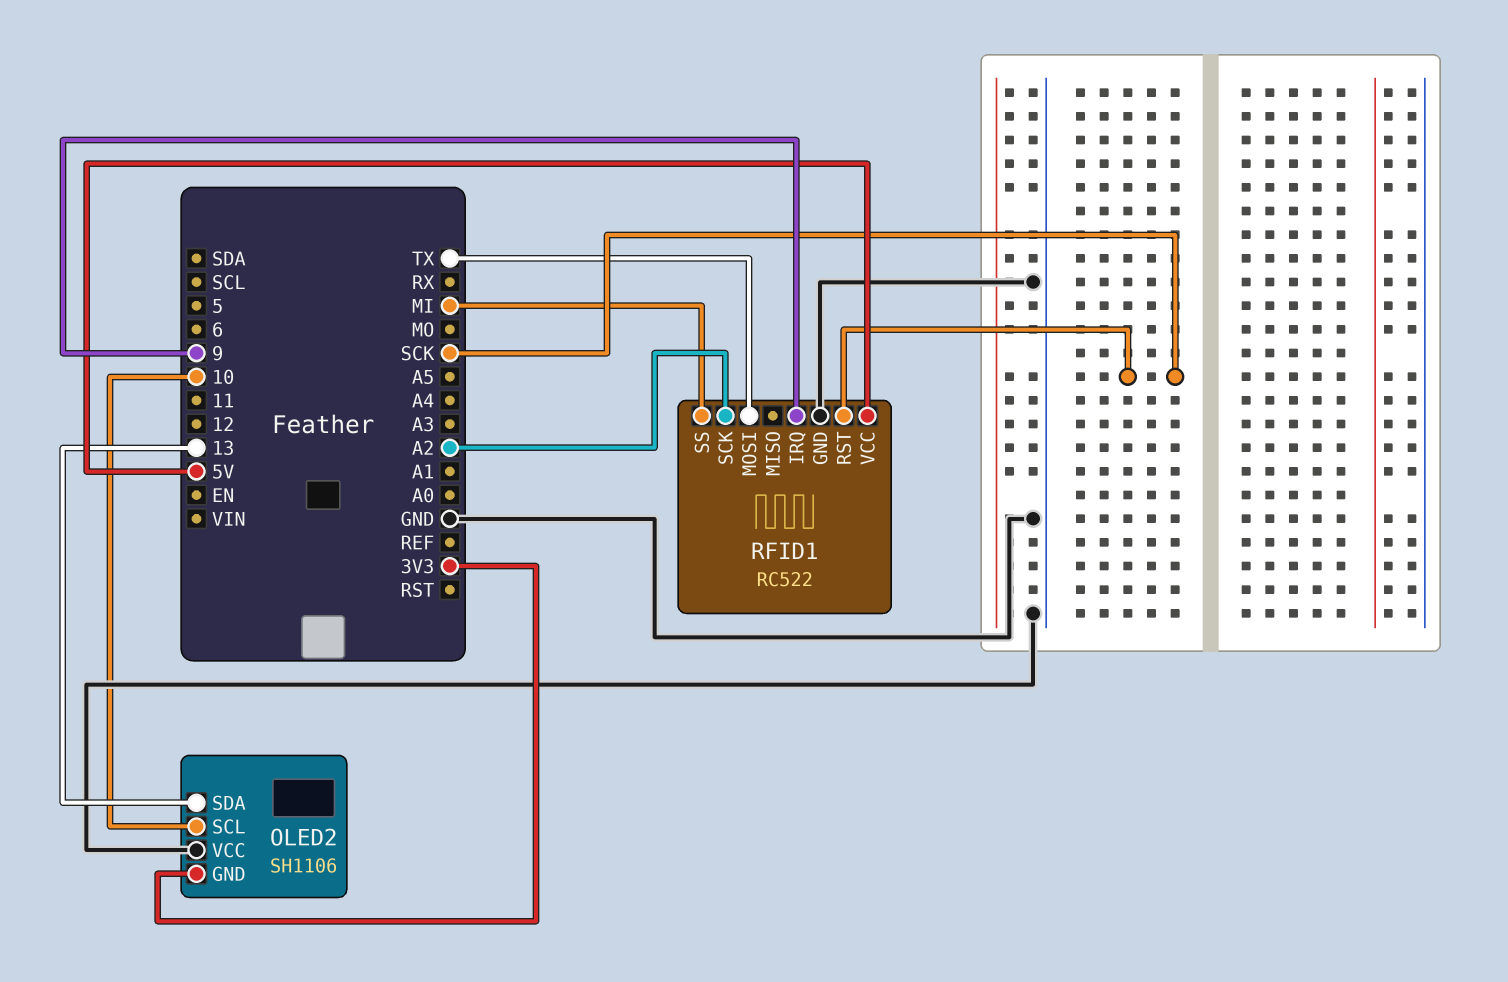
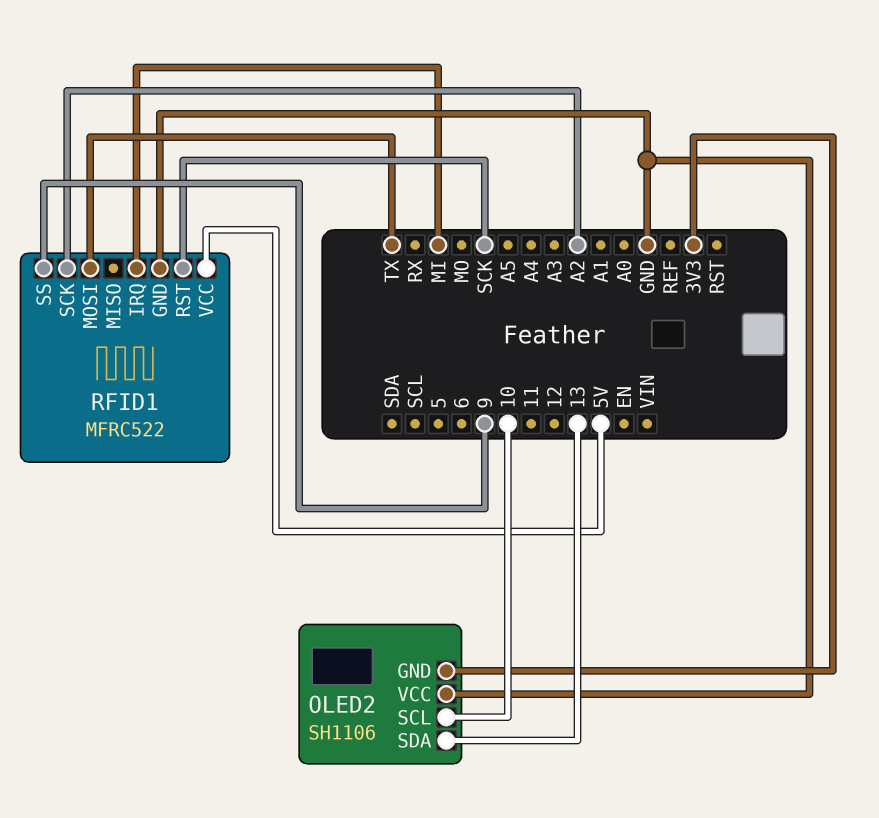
RFID1: RC522 -> MFRC522
RFID1 pin IRQ: 9 -> MI
RFID1 pin SS: MI -> 9

